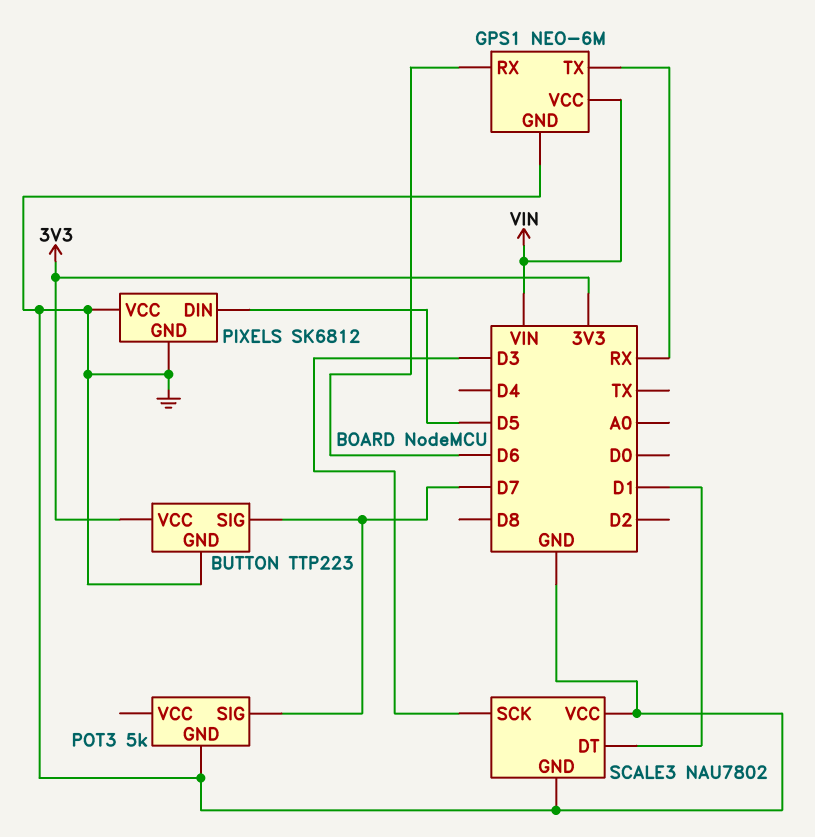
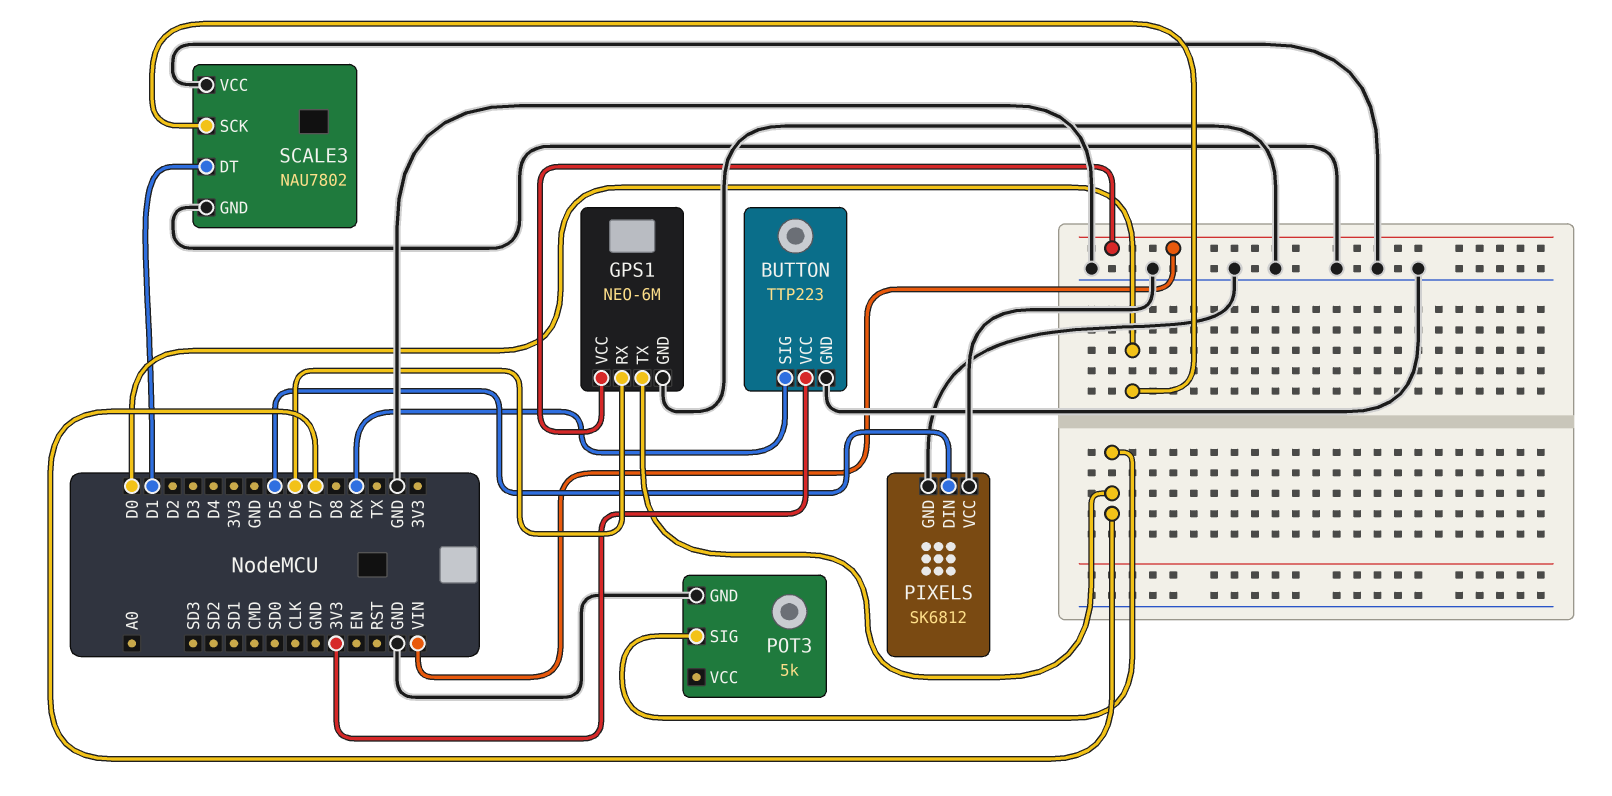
BUTTON pin SIG: D7 -> RX
GPS1 pin TX: RX -> D7
SCALE3 pin SCK: D3 -> D0

